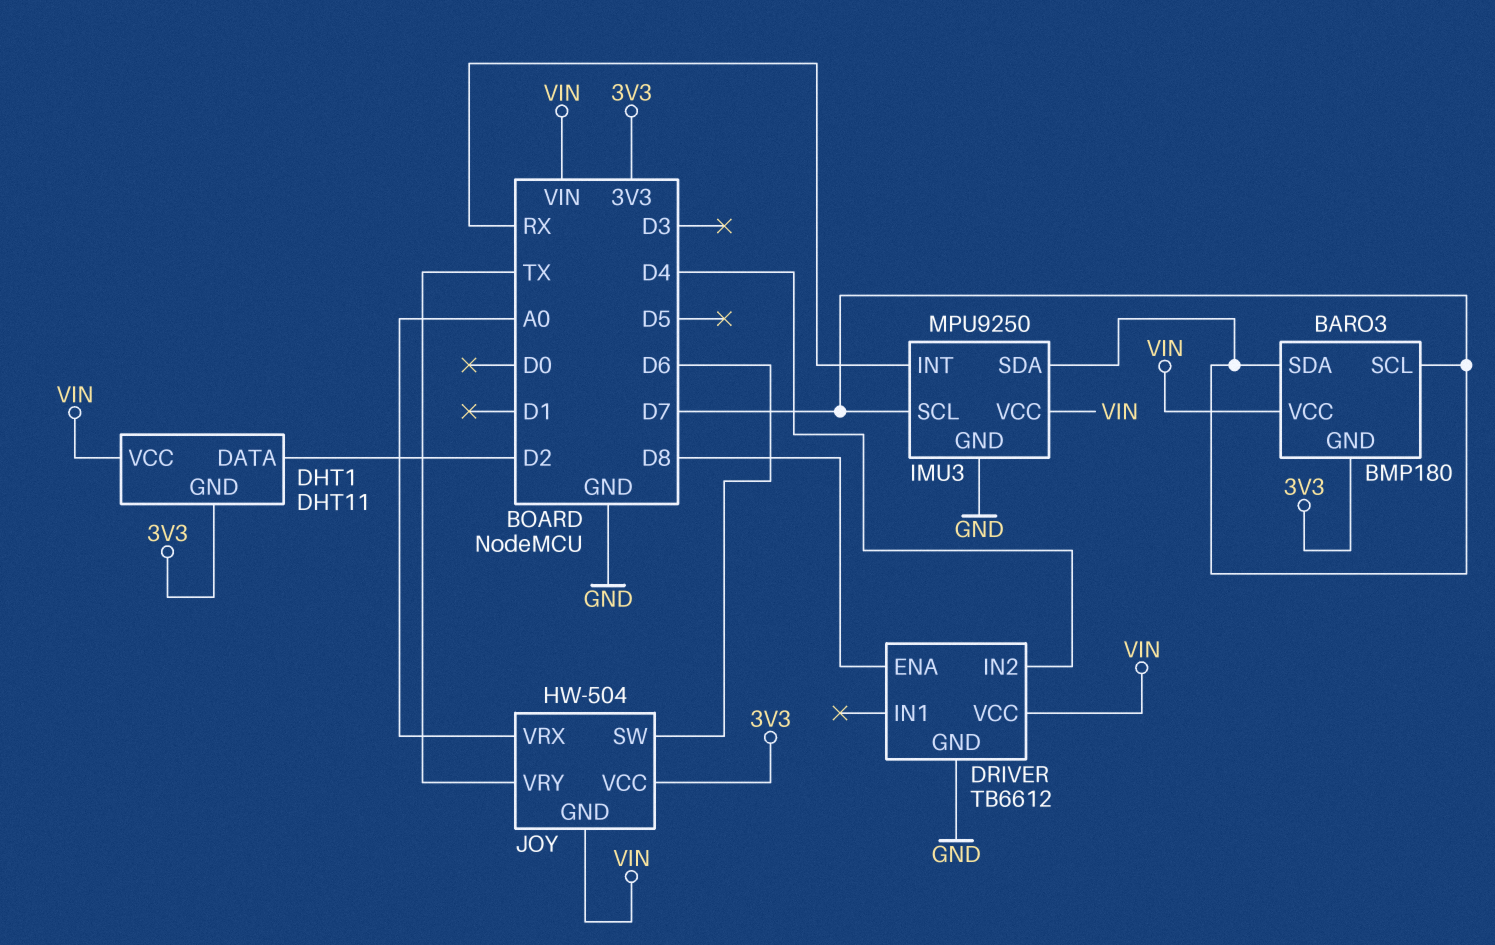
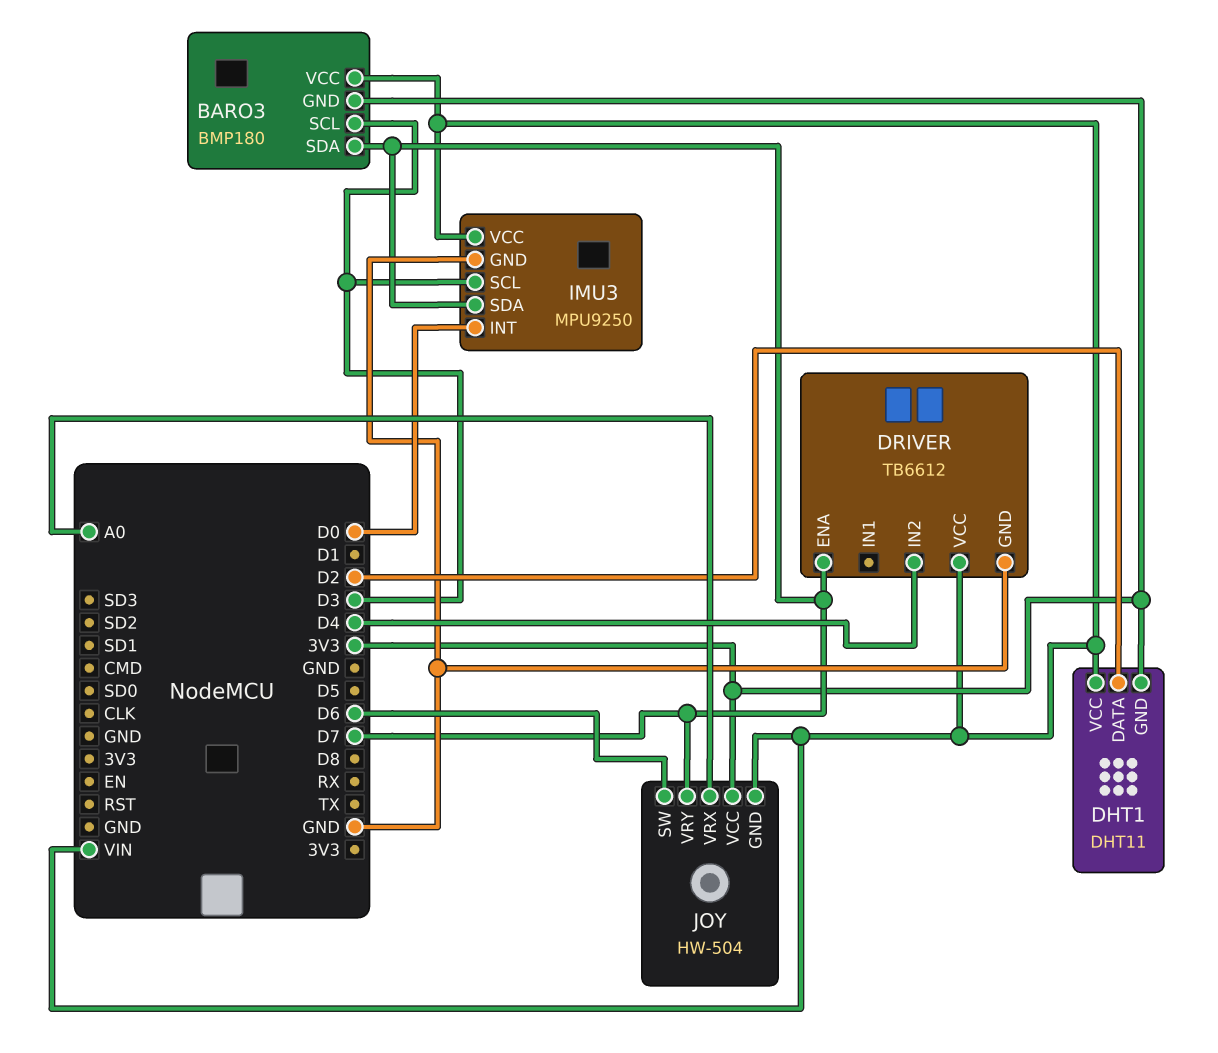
BARO3 pin SCL: D7 -> D3
DRIVER pin ENA: D8 -> D7
IMU3 pin INT: RX -> D0
IMU3 pin SCL: D7 -> D3
JOY pin VRY: TX -> D7

